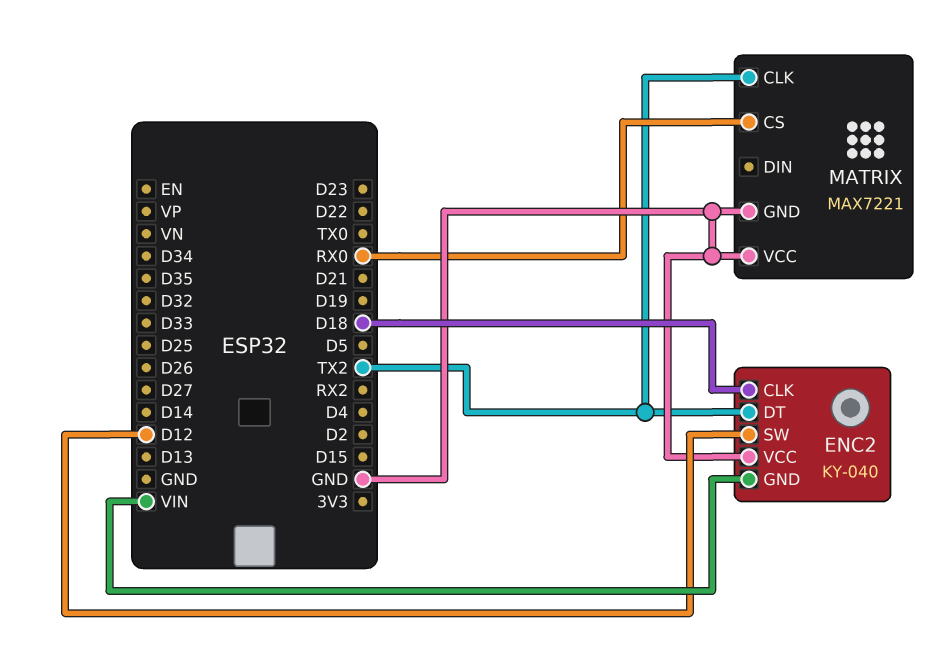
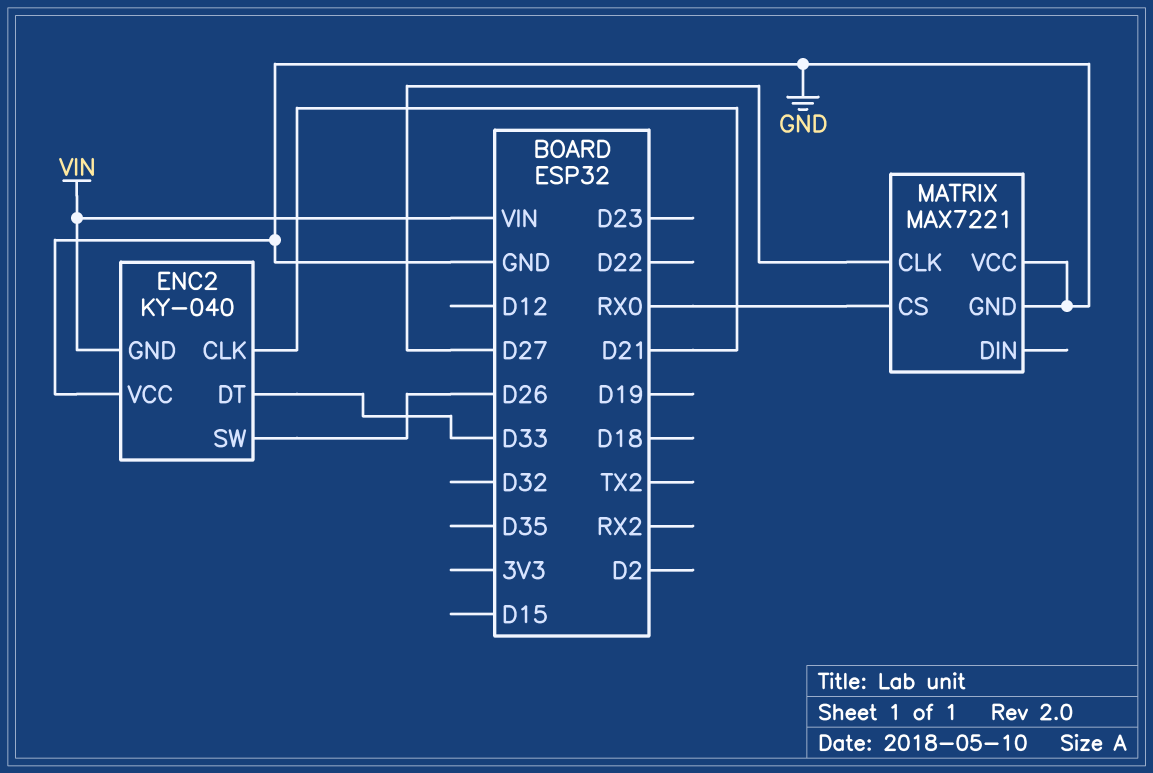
ENC2 pin CLK: D18 -> D21
ENC2 pin DT: TX2 -> D33
ENC2 pin SW: D12 -> D26
MATRIX pin CLK: TX2 -> D27

